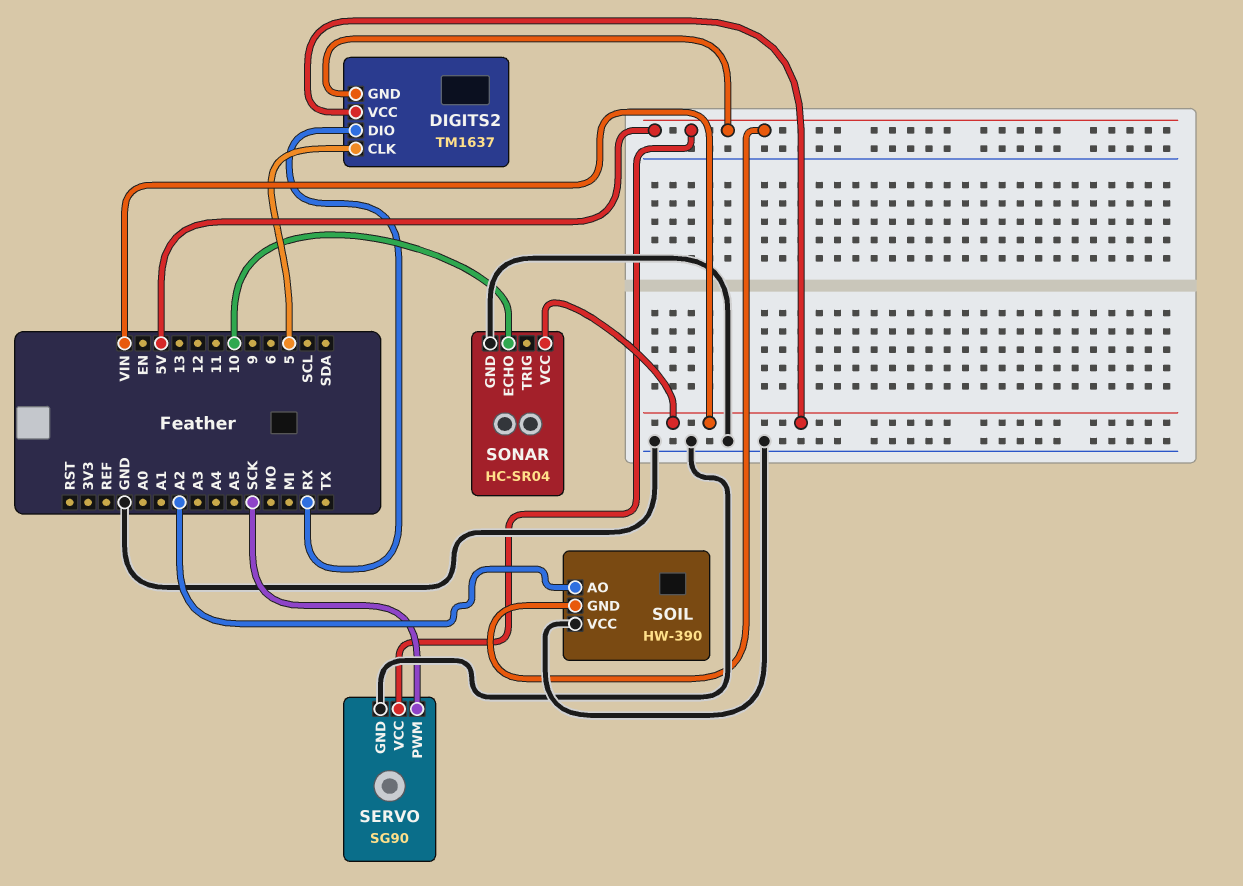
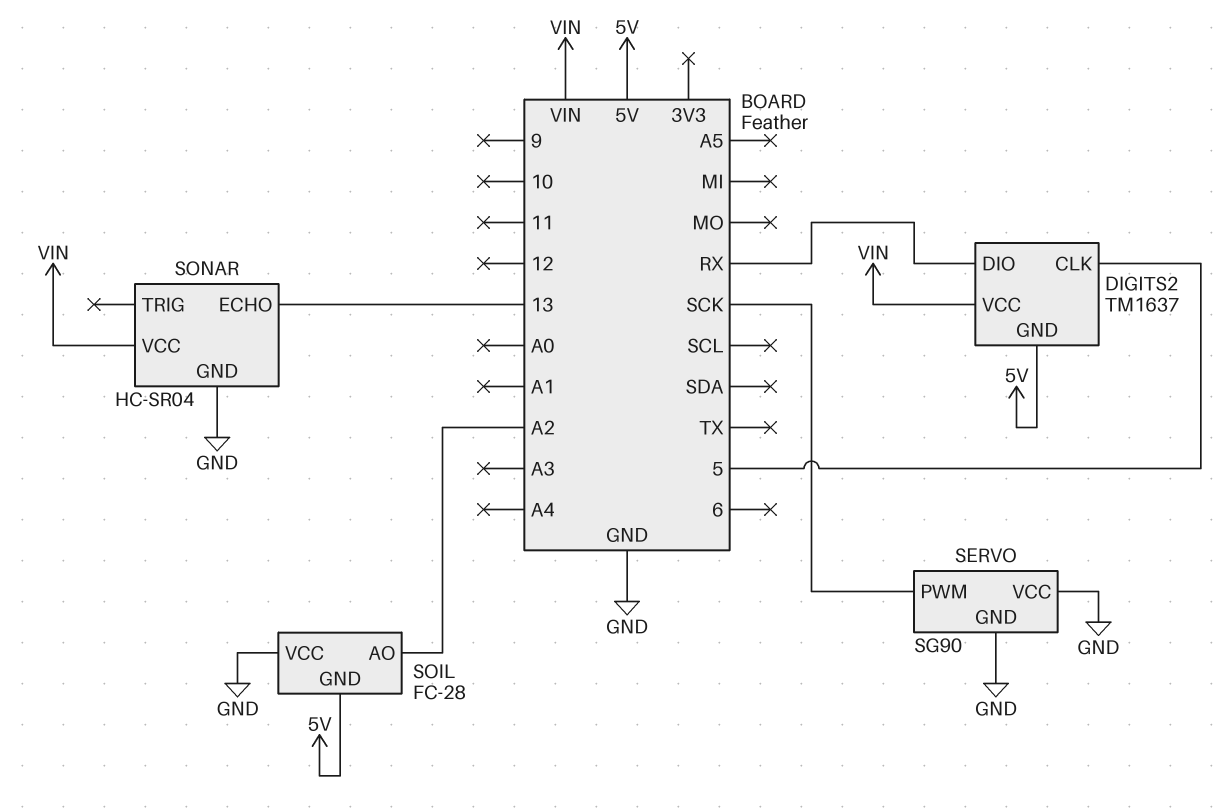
SERVO pin VCC: 5V -> GND
SOIL: HW-390 -> FC-28
SONAR pin ECHO: 10 -> 13

